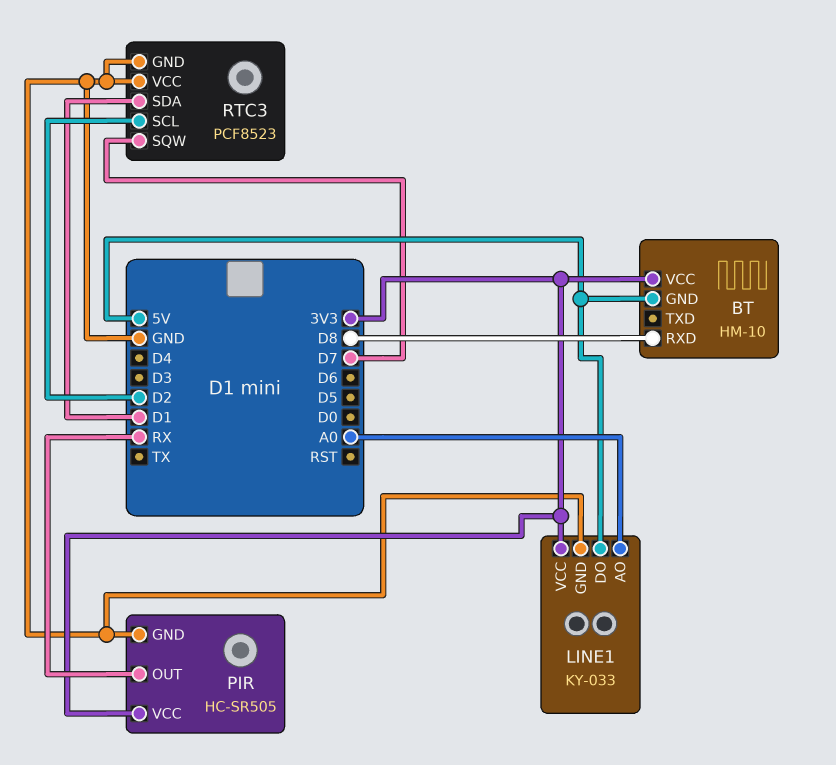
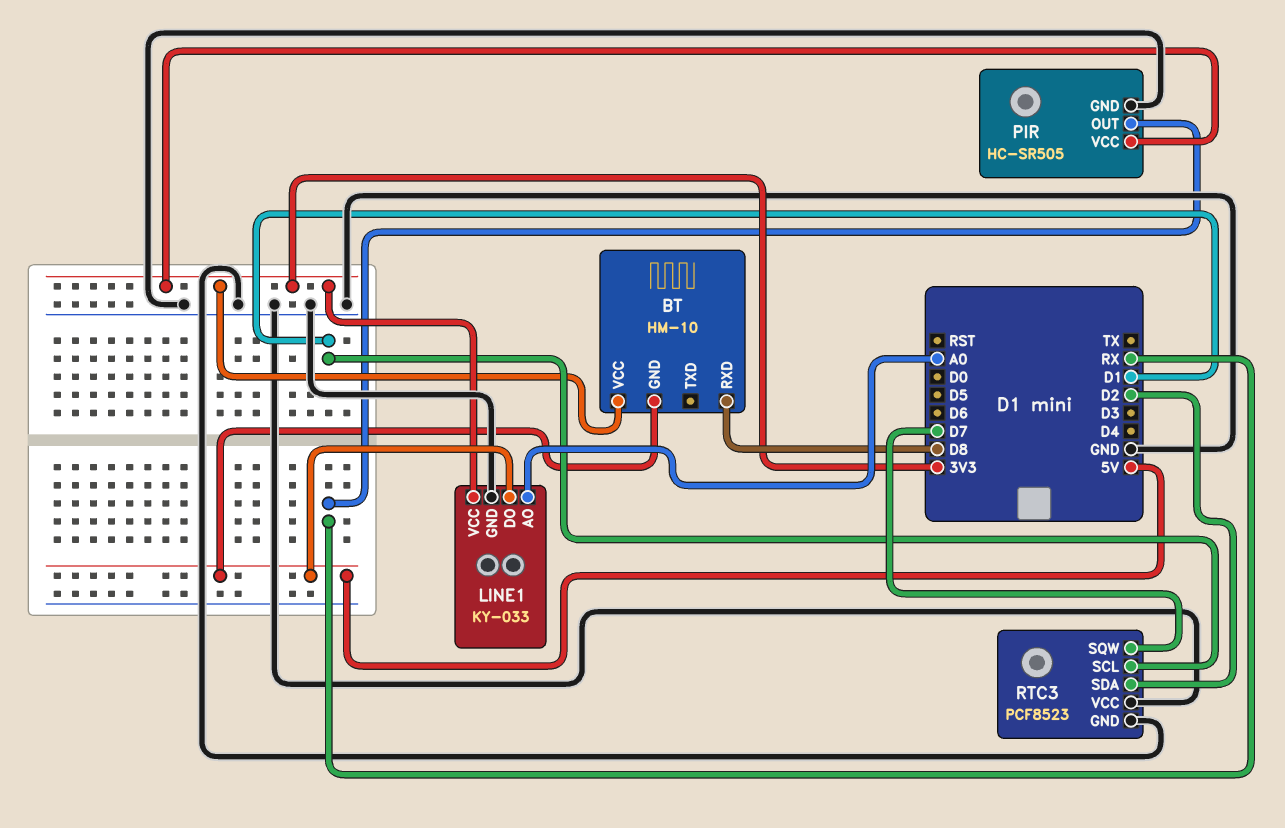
RTC3 pin SCL: D2 -> D1
RTC3 pin SDA: D1 -> D2

